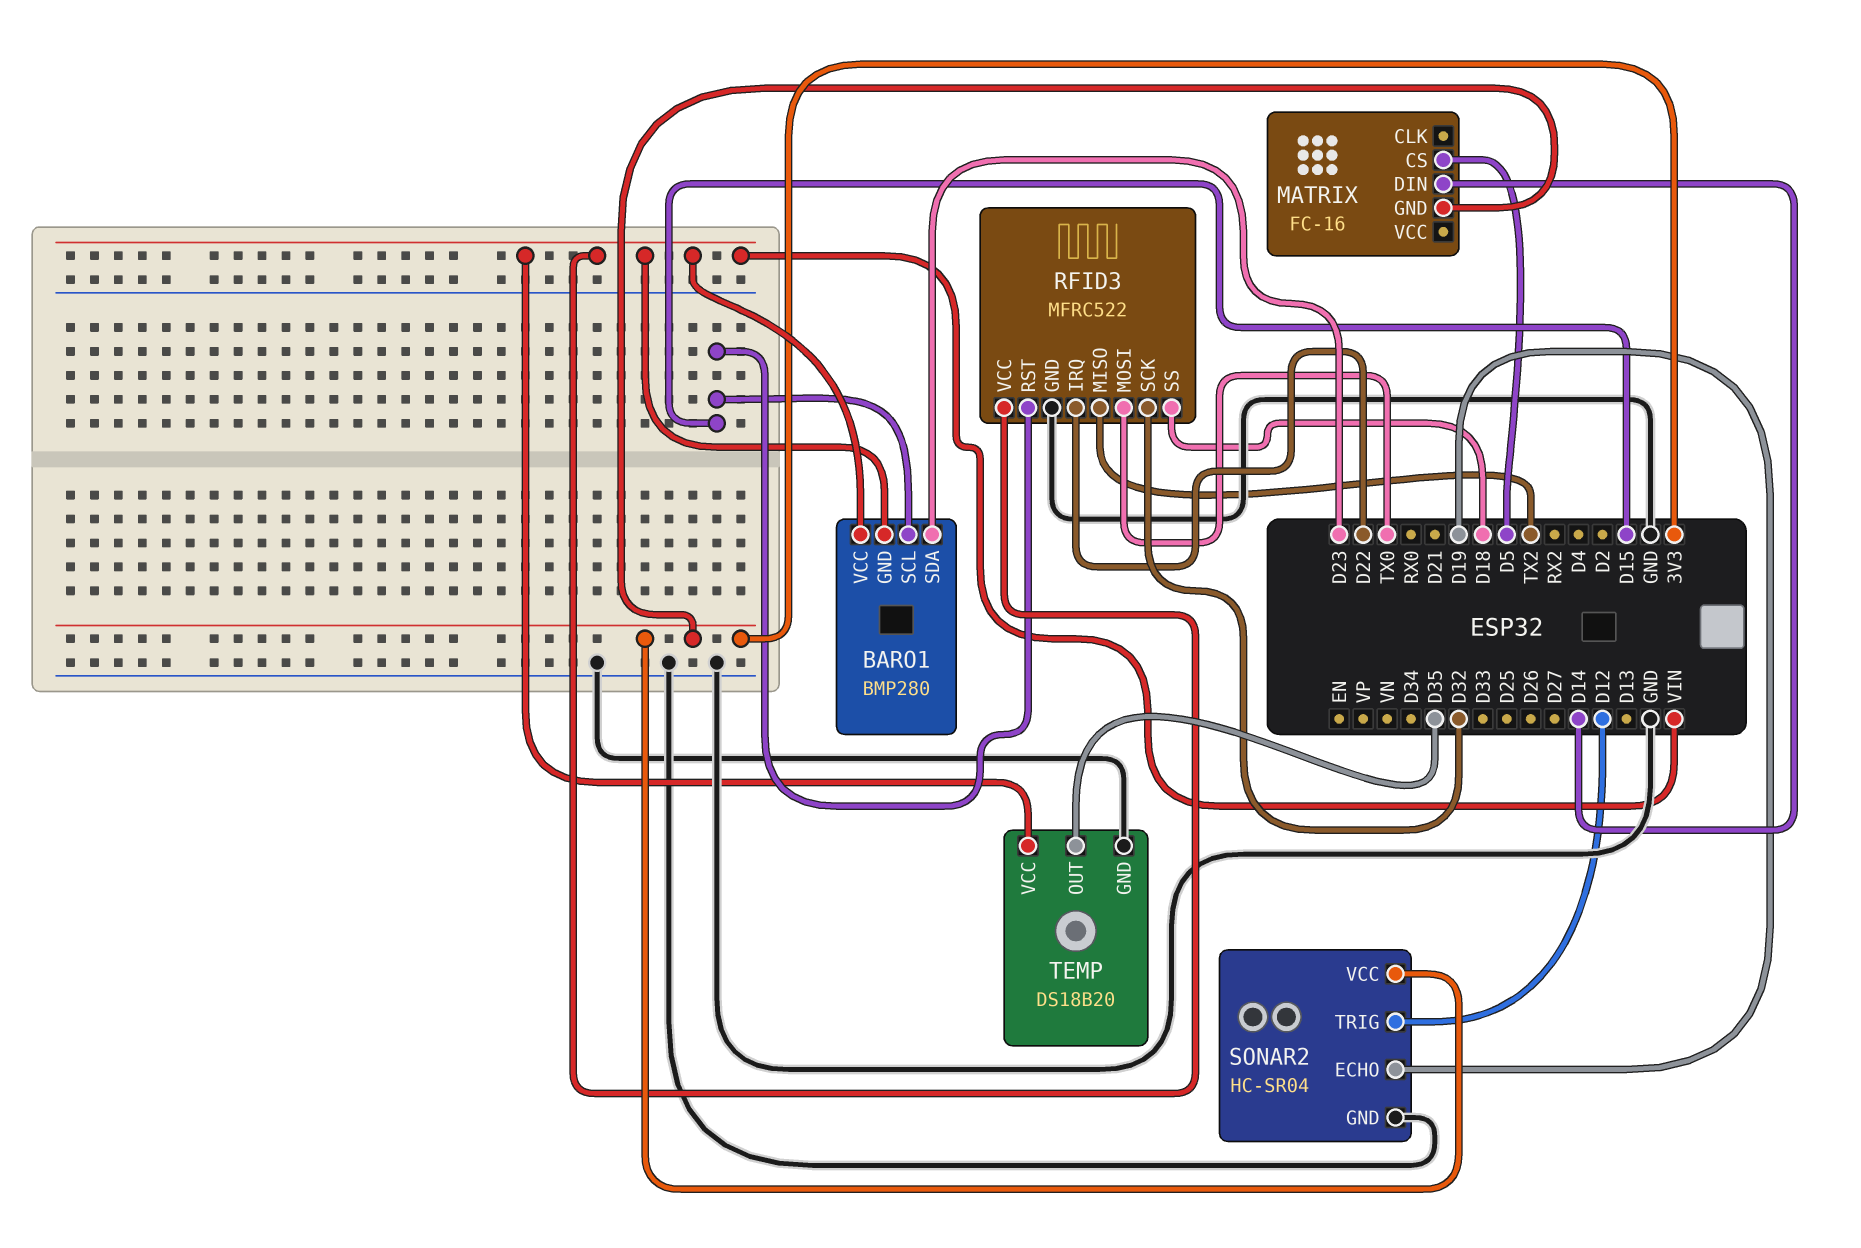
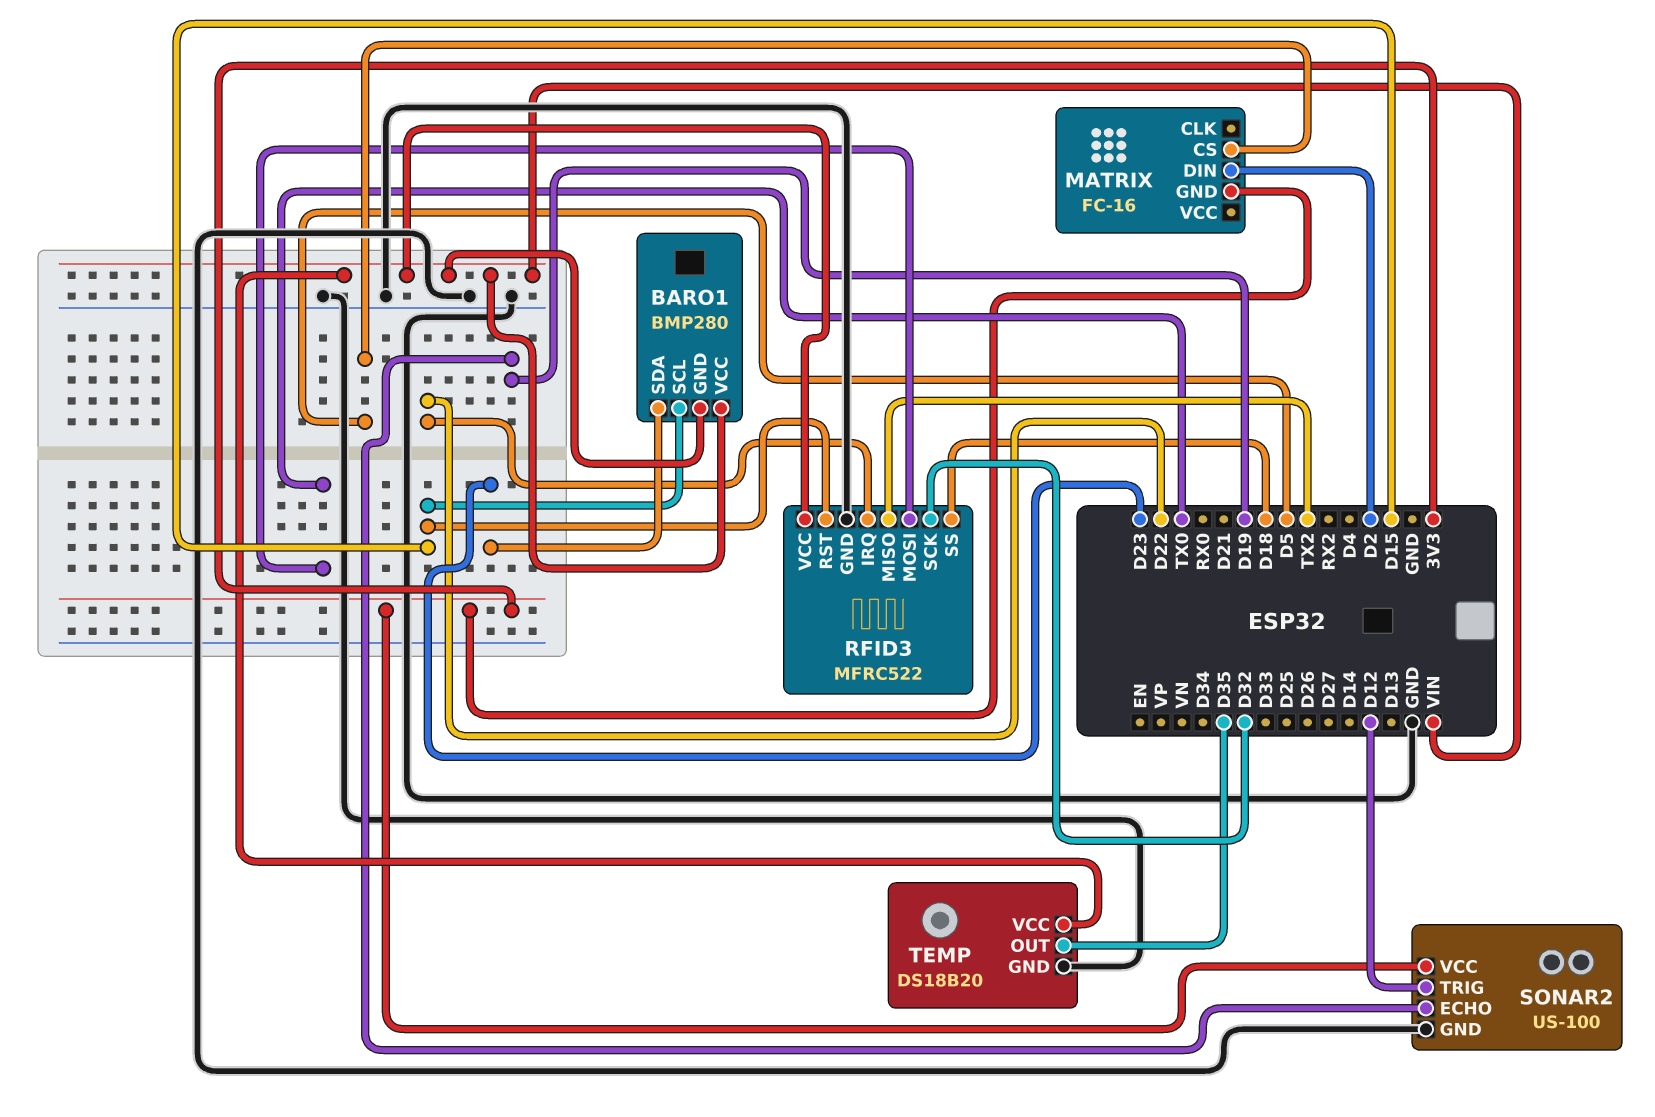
MATRIX pin DIN: D14 -> D2
SONAR2: HC-SR04 -> US-100

